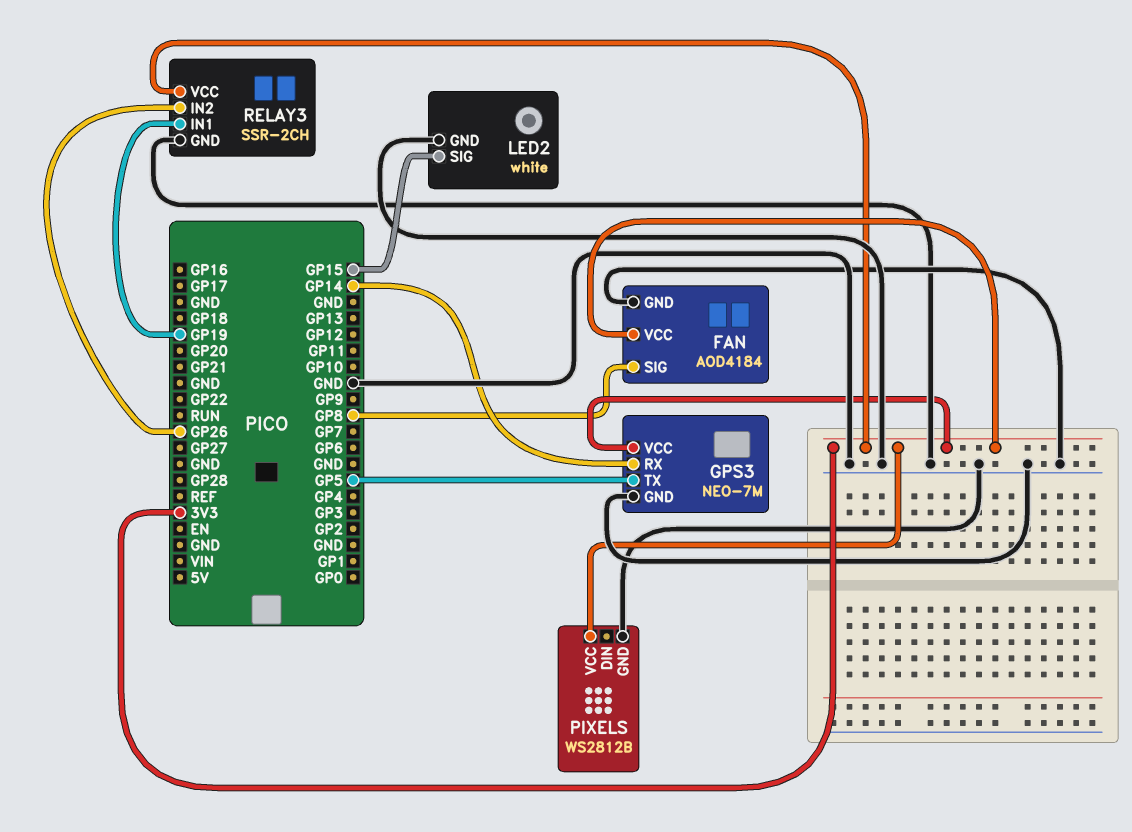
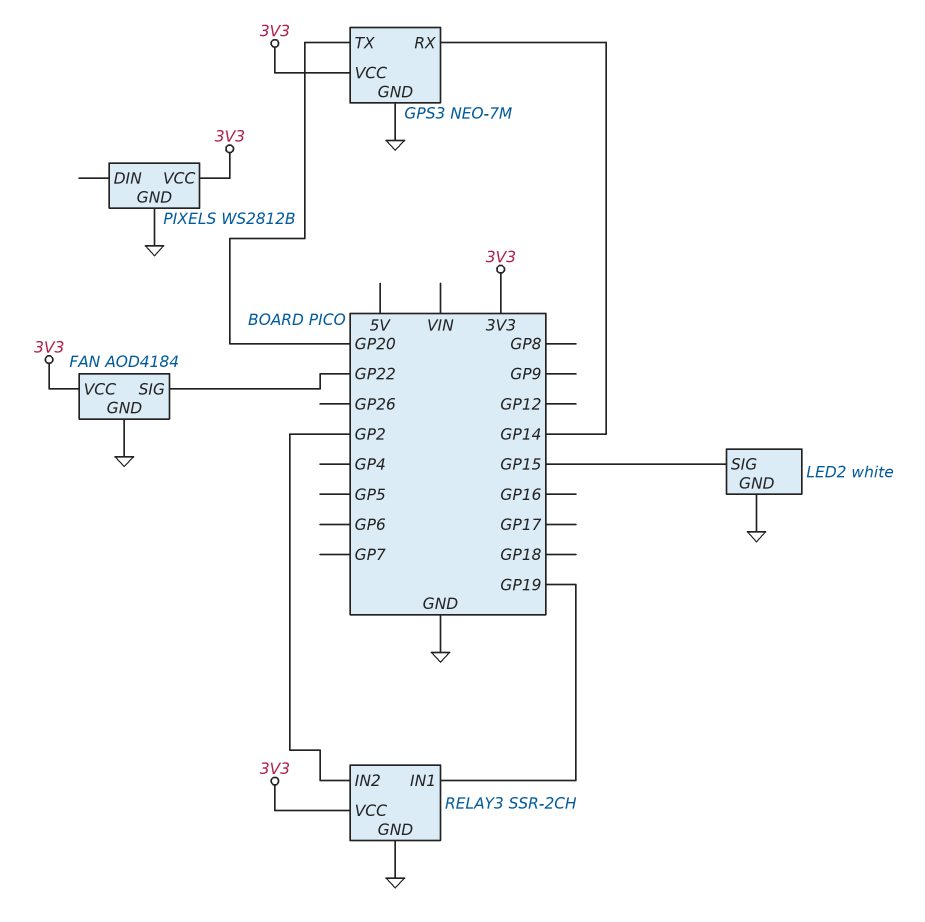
FAN pin SIG: GP8 -> GP22
GPS3 pin TX: GP5 -> GP20
RELAY3 pin IN2: GP26 -> GP2

